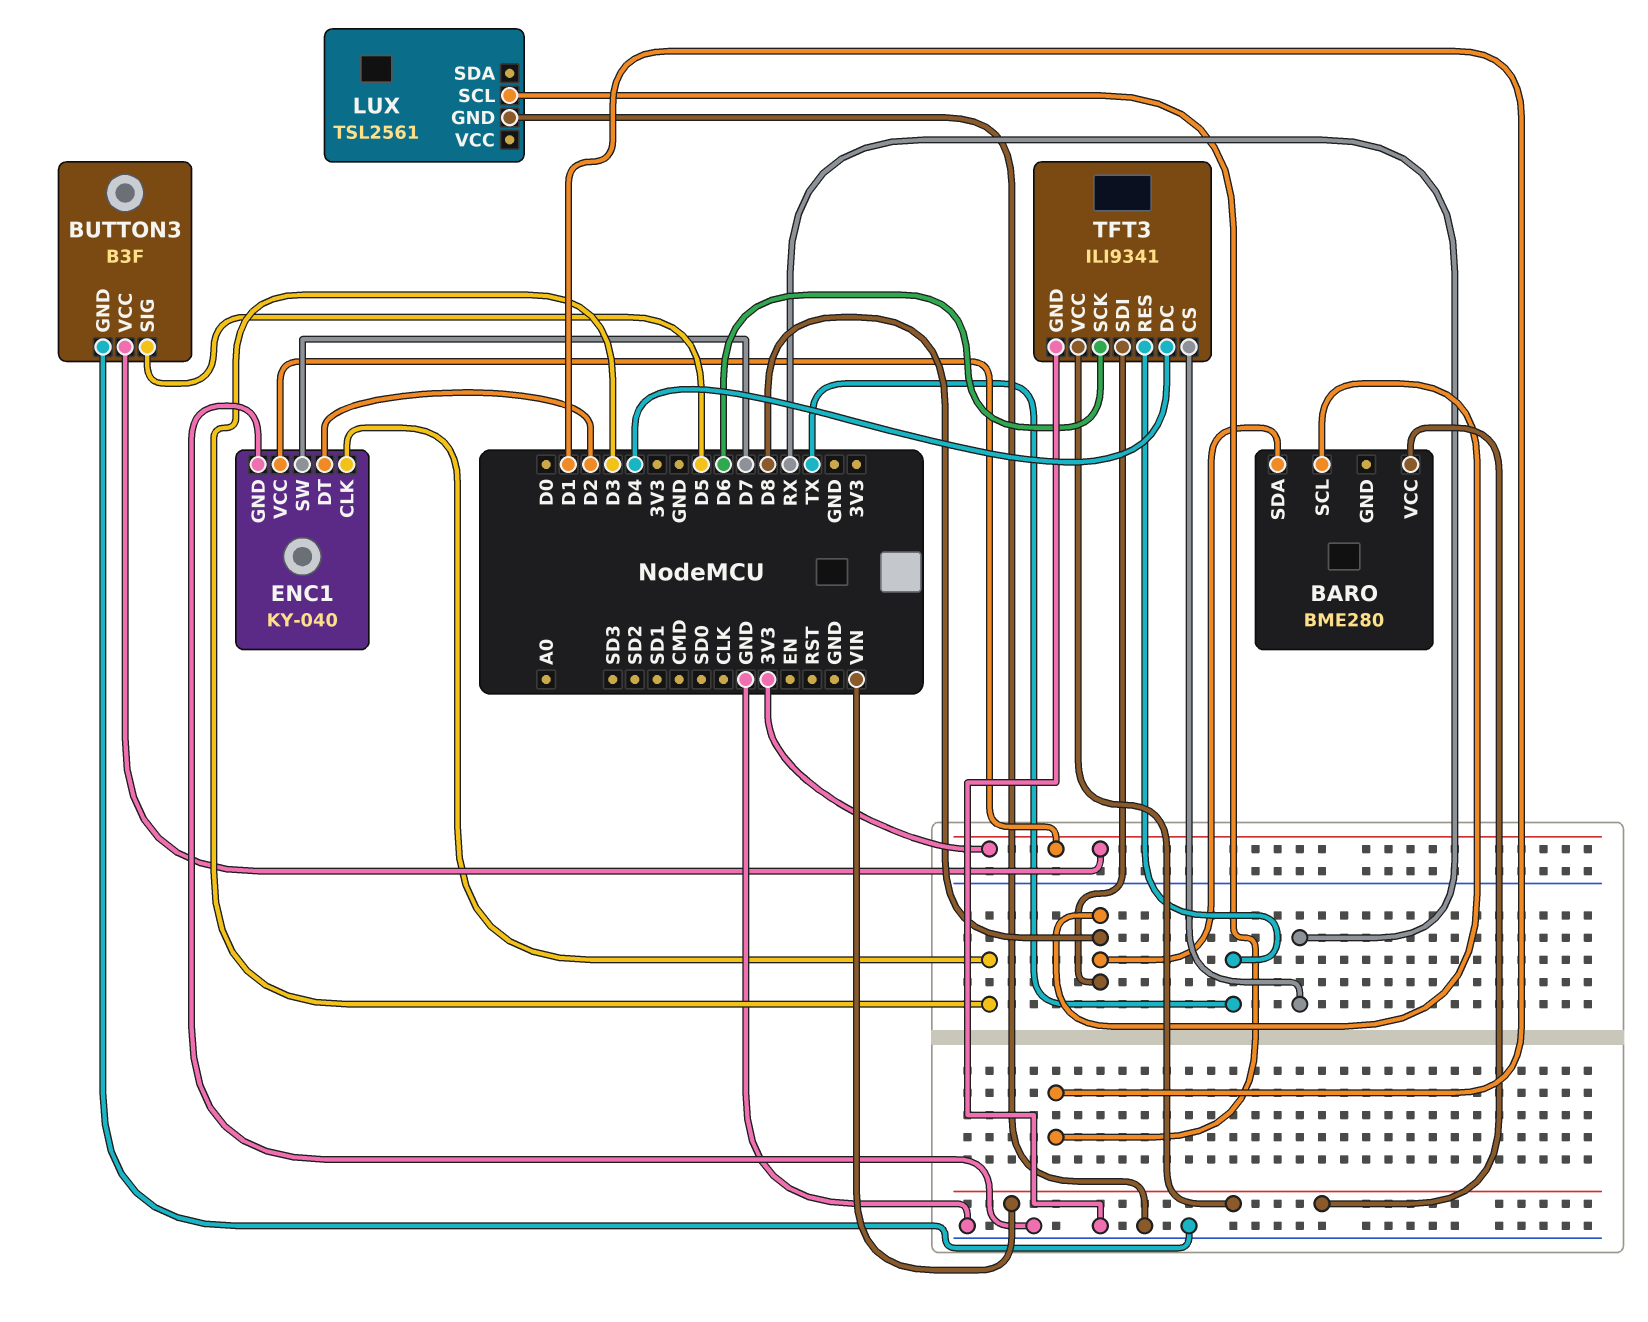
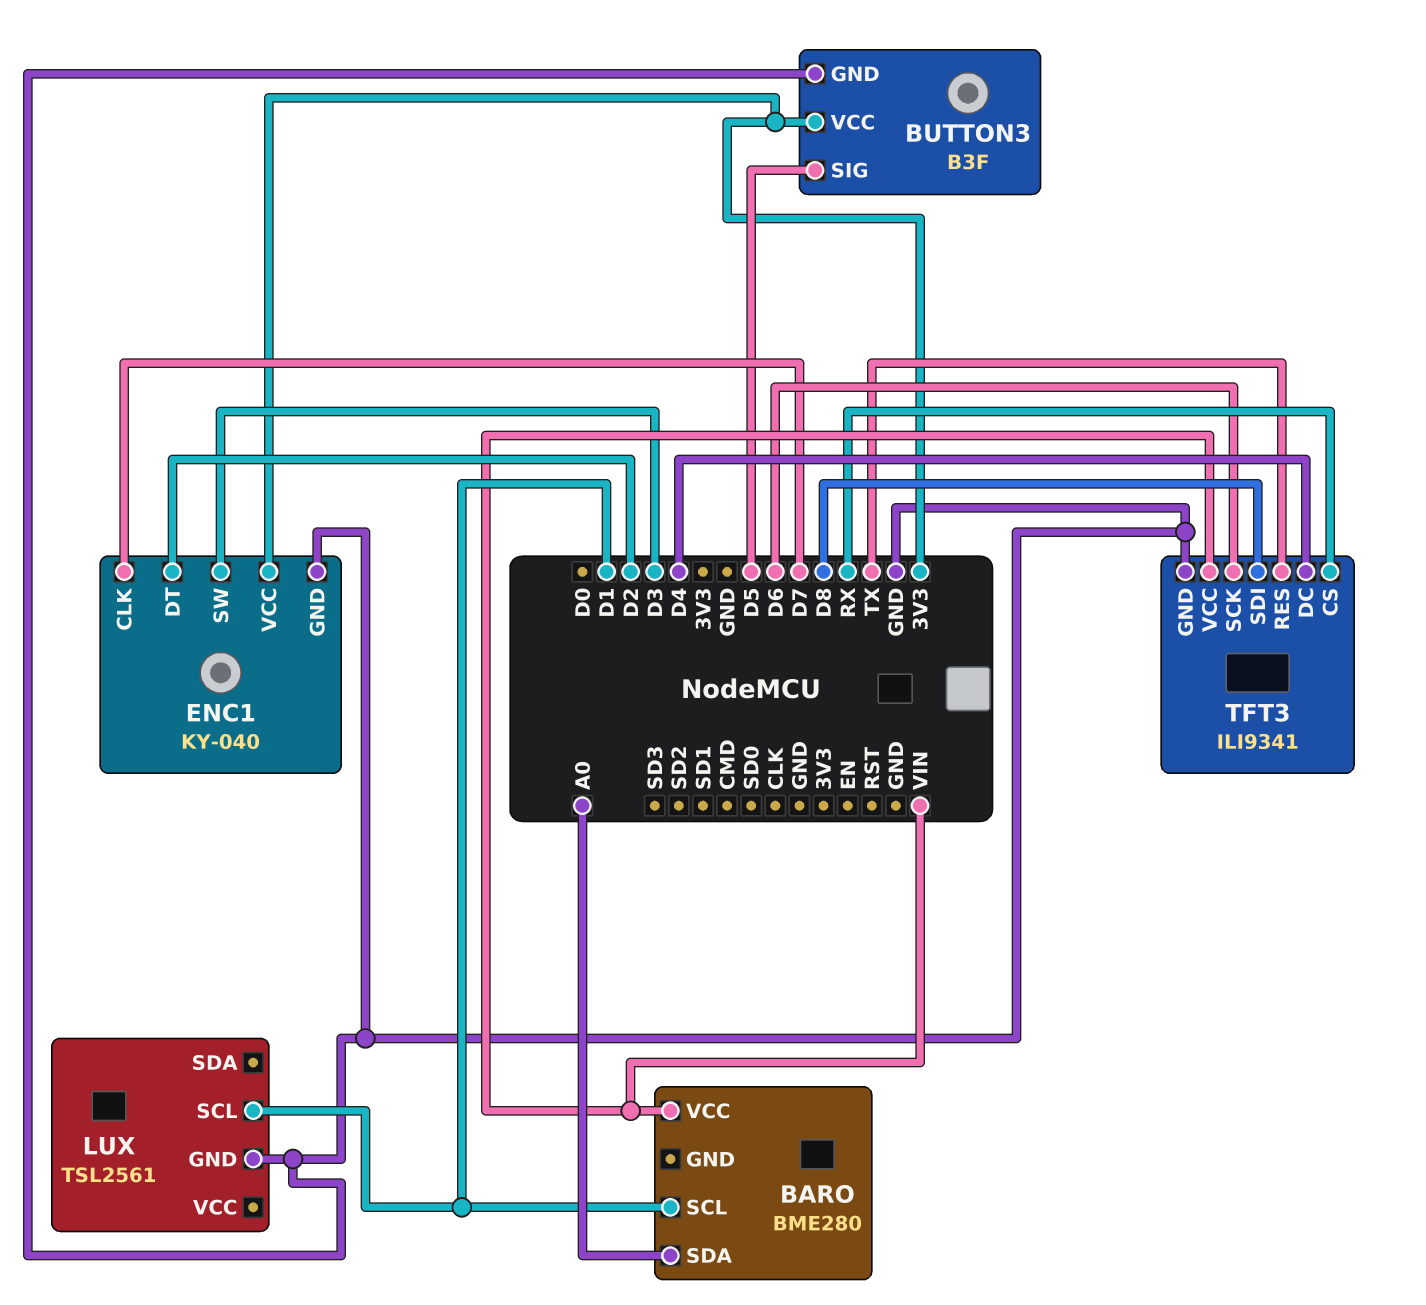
BARO pin SCL: D8 -> D1
BARO pin SDA: D8 -> A0
ENC1 pin CLK: D3 -> D7
ENC1 pin SW: D7 -> D3

